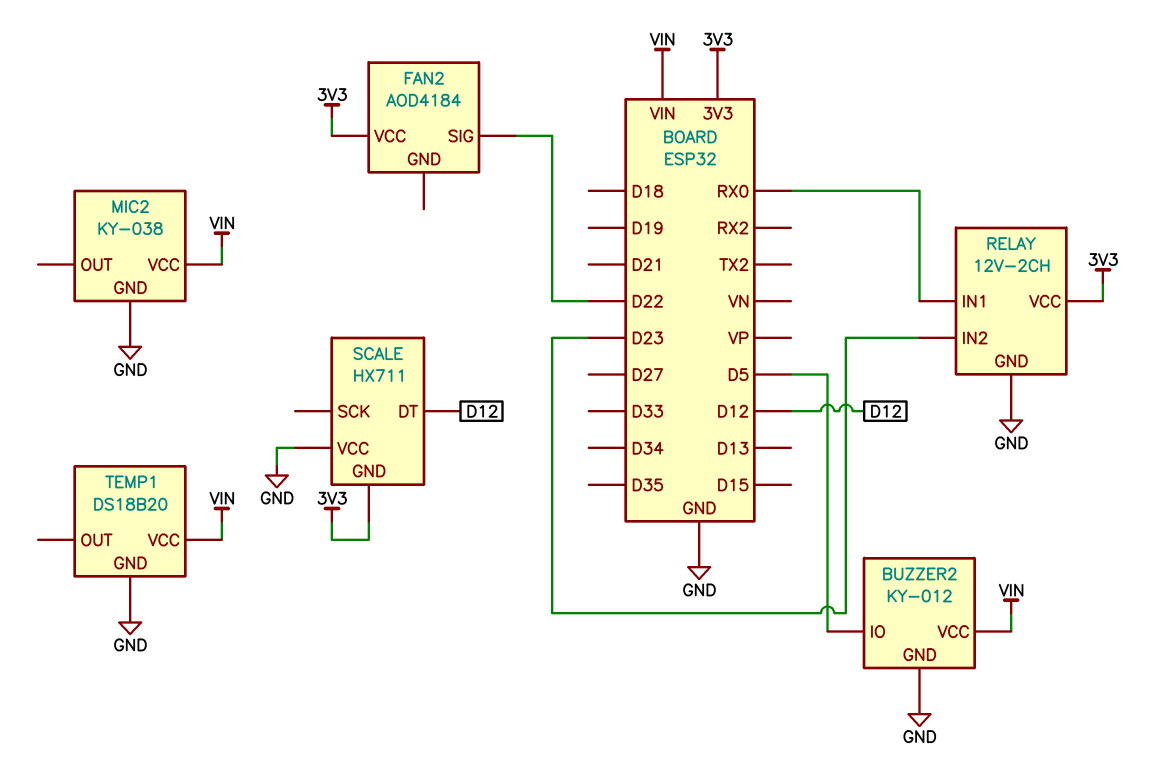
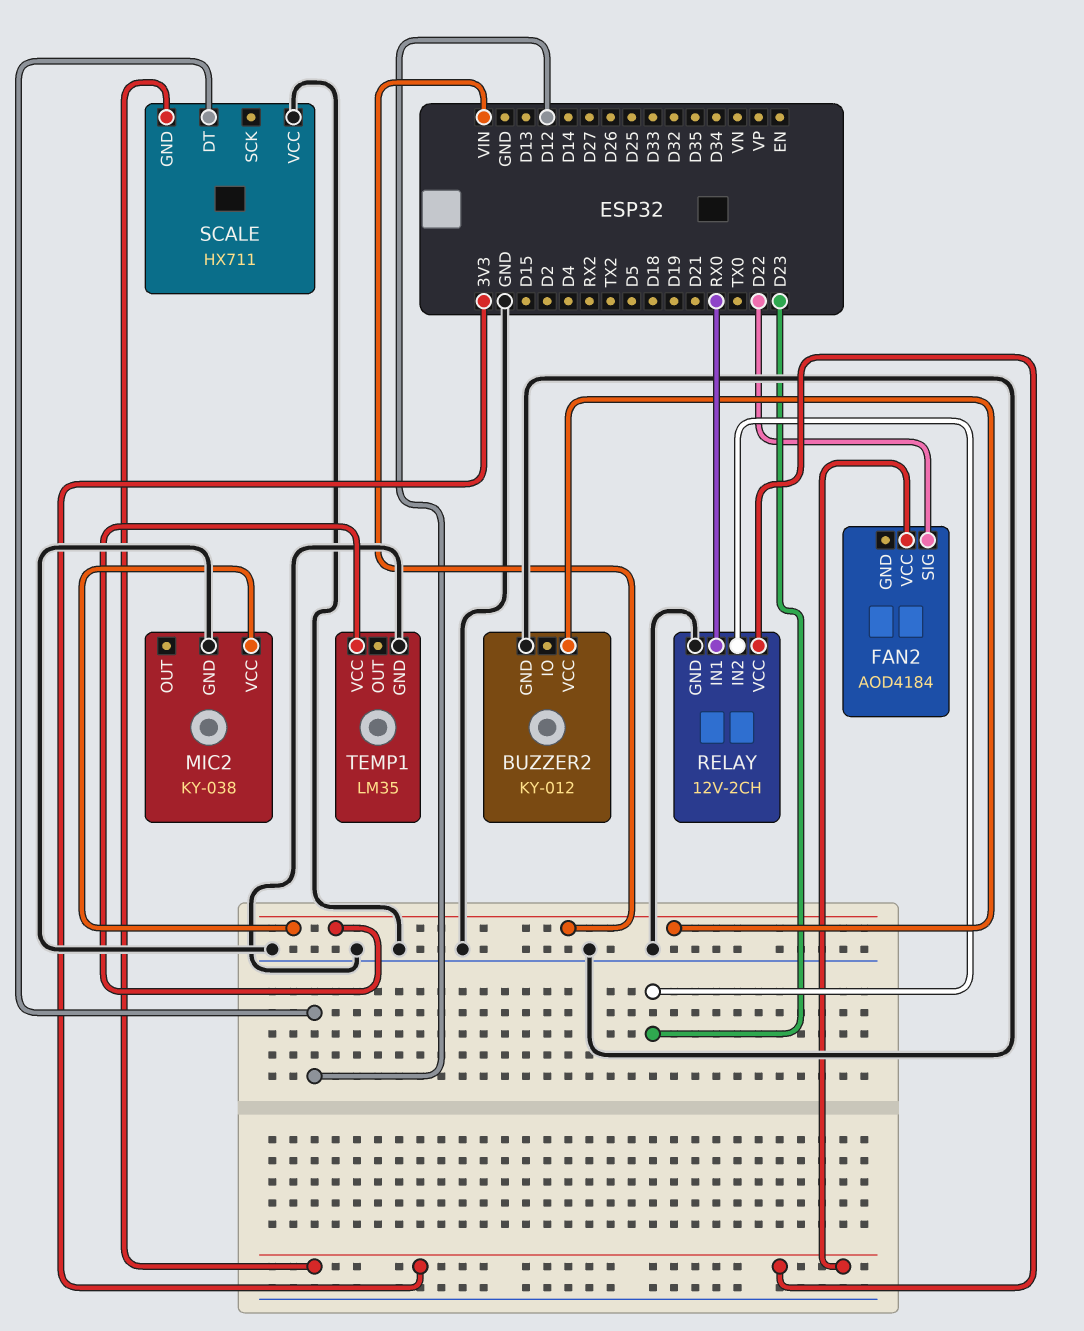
BUZZER2 pin IO: D5 -> none
TEMP1: DS18B20 -> LM35

